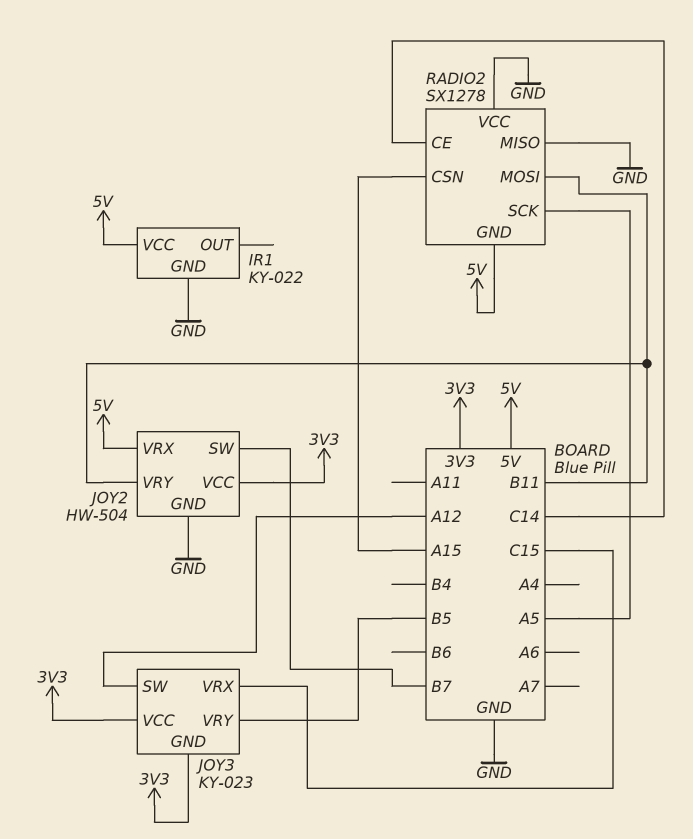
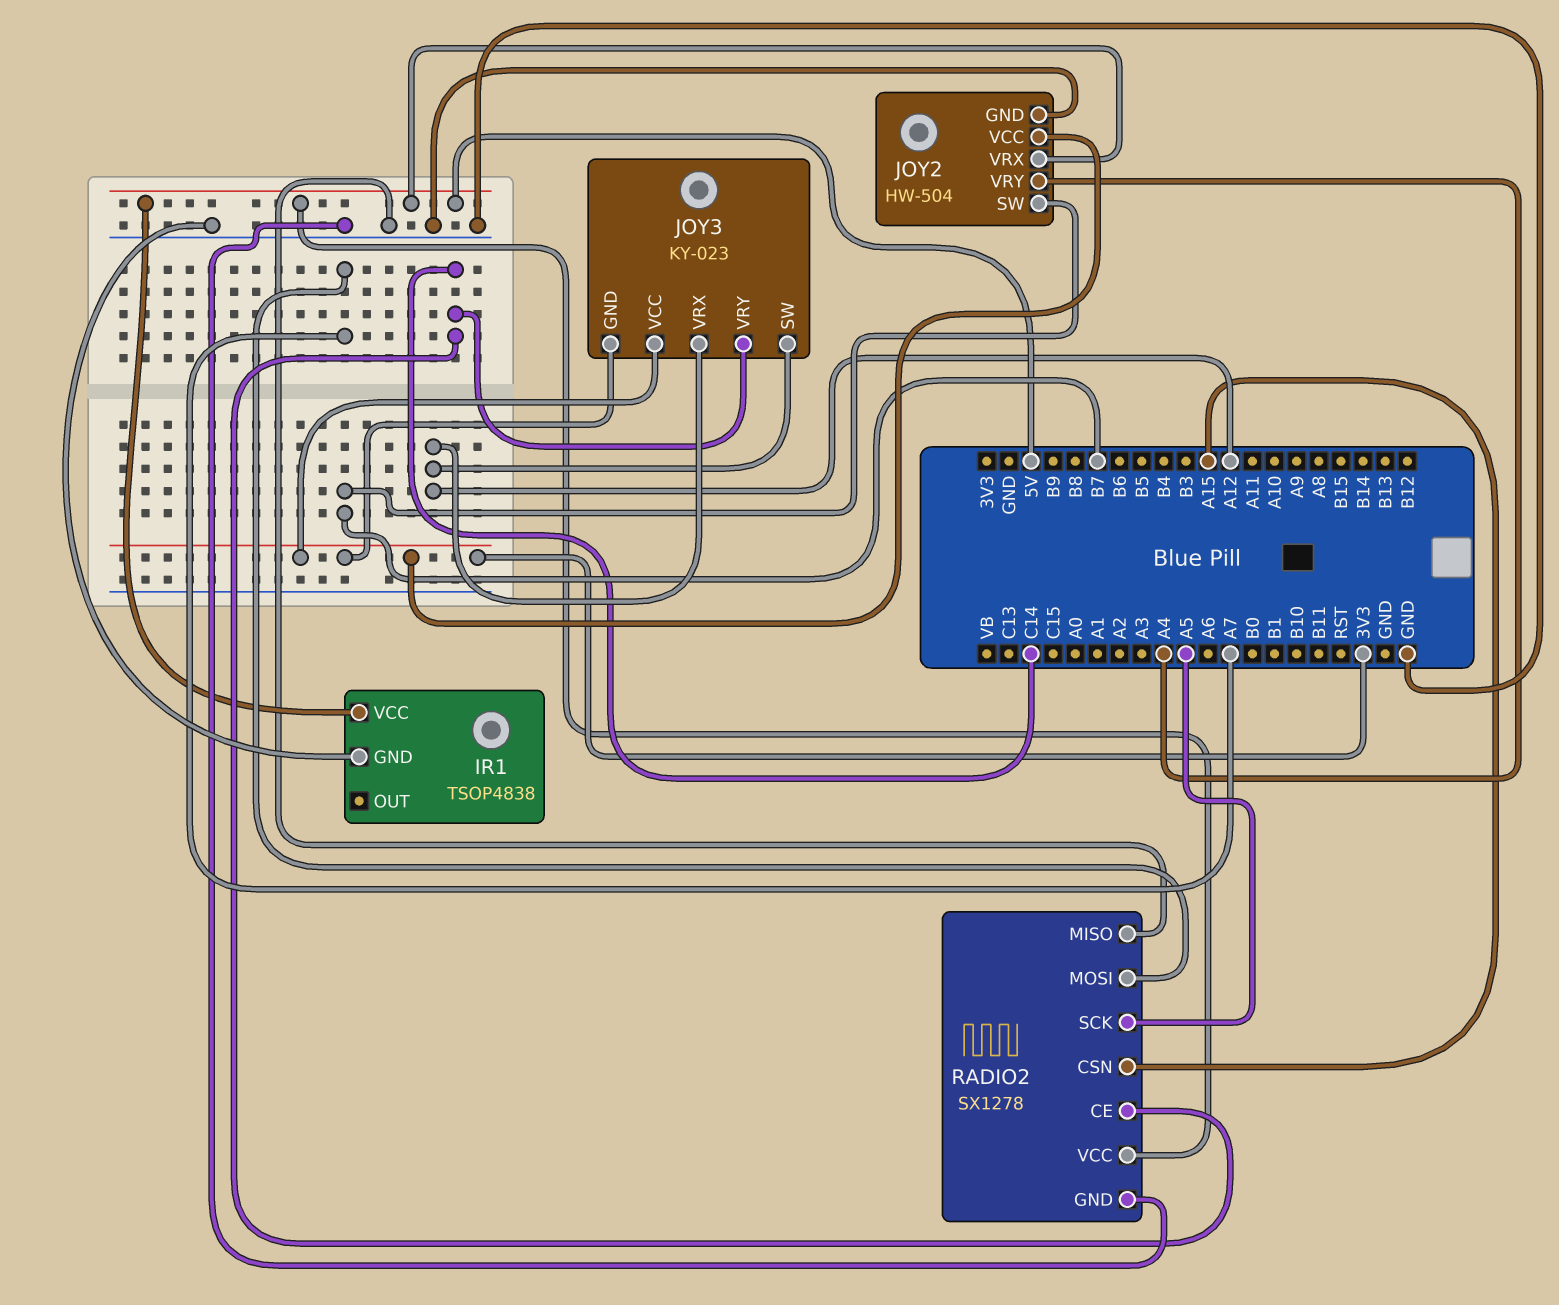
IR1: KY-022 -> TSOP4838
JOY2 pin VRY: B11 -> A4
JOY3 pin VRX: C15 -> A12
JOY3 pin VRY: B5 -> C14
RADIO2 pin GND: 5V -> GND
RADIO2 pin MOSI: B11 -> A7
RADIO2 pin VCC: GND -> 5V

